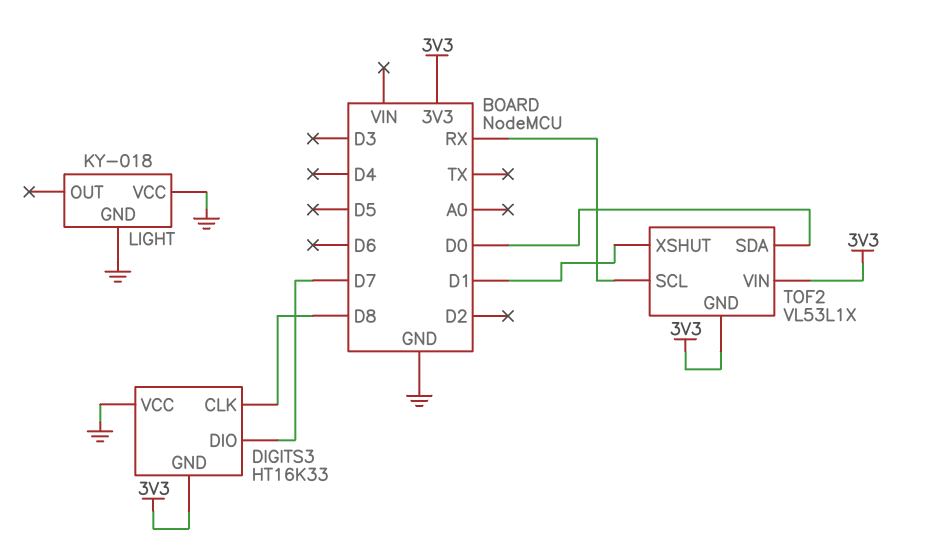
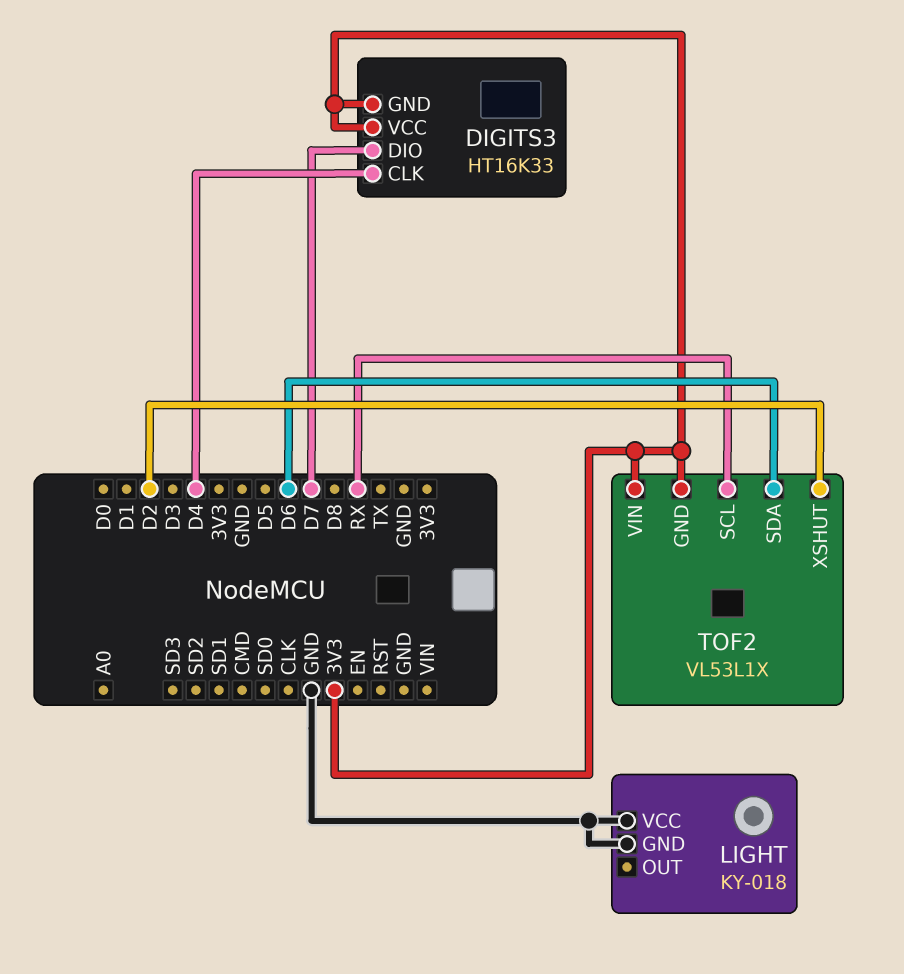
DIGITS3 pin CLK: D8 -> D4
DIGITS3 pin VCC: GND -> 3V3
TOF2 pin SDA: D0 -> D6
TOF2 pin XSHUT: D1 -> D2

